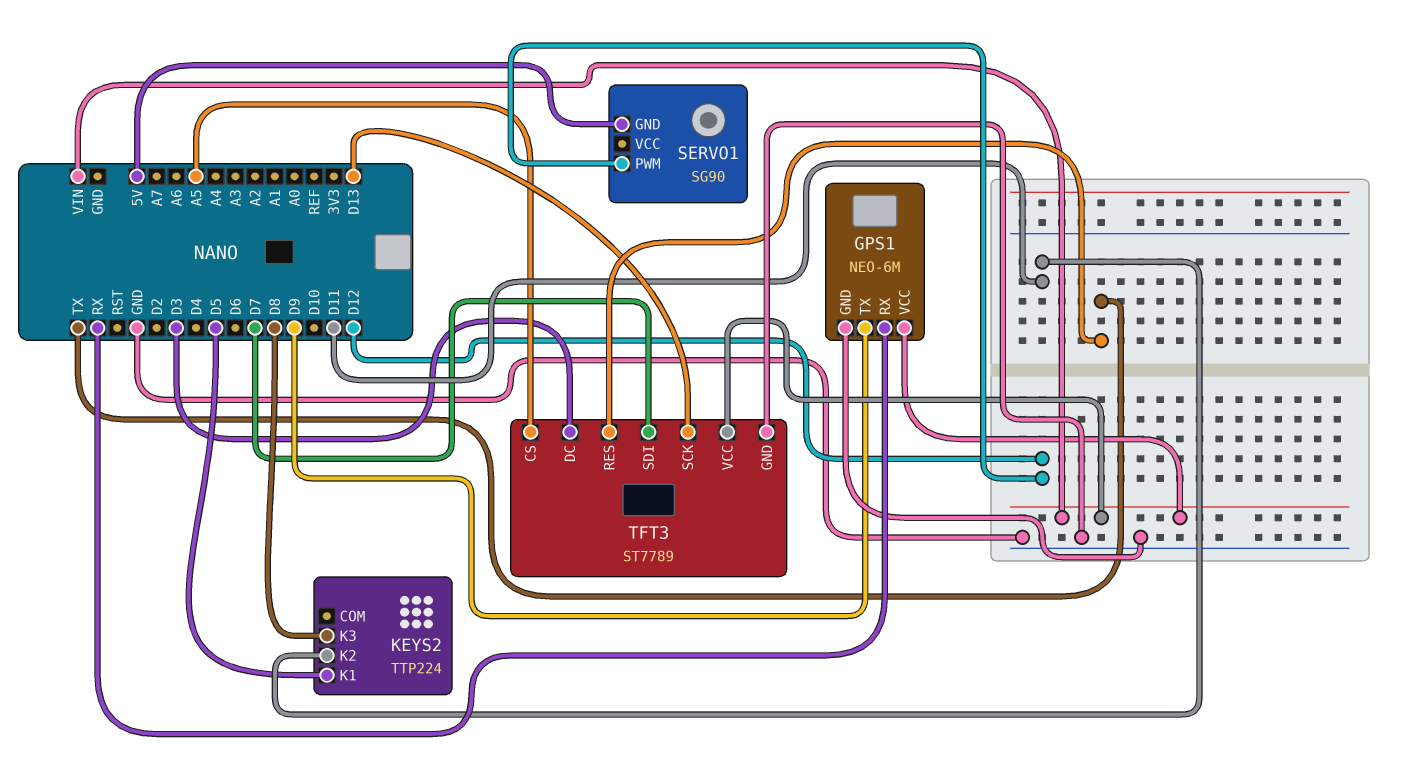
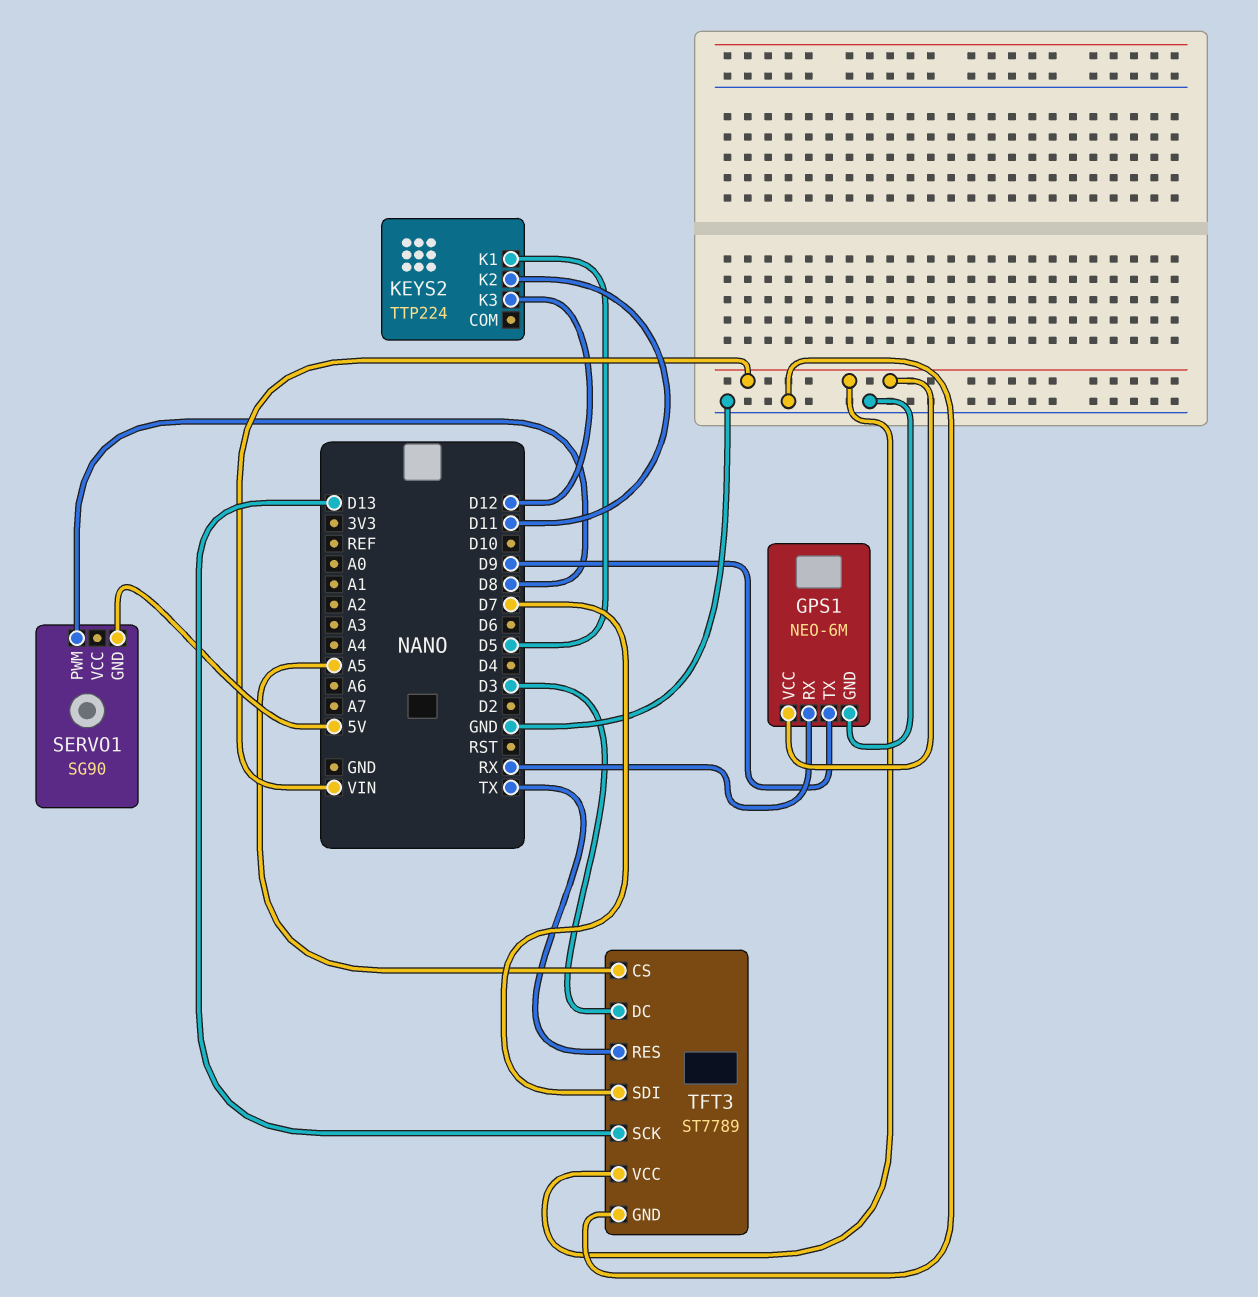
KEYS2 pin K3: D8 -> D12
SERVO1 pin PWM: D12 -> D8

